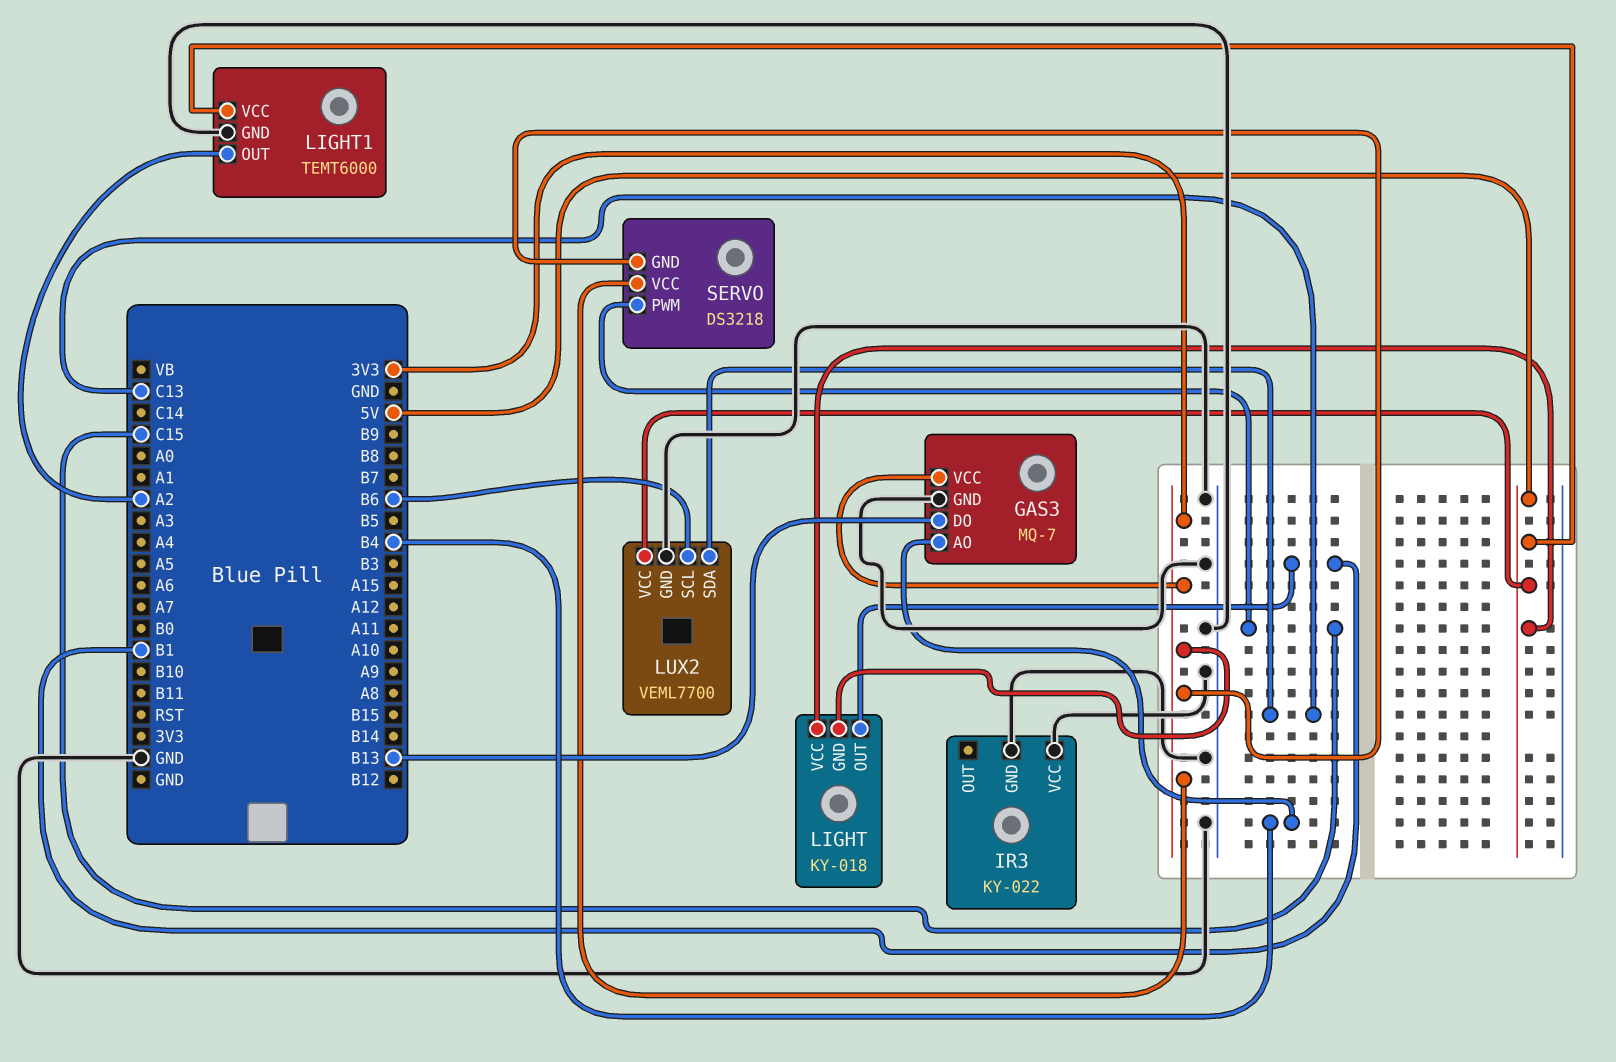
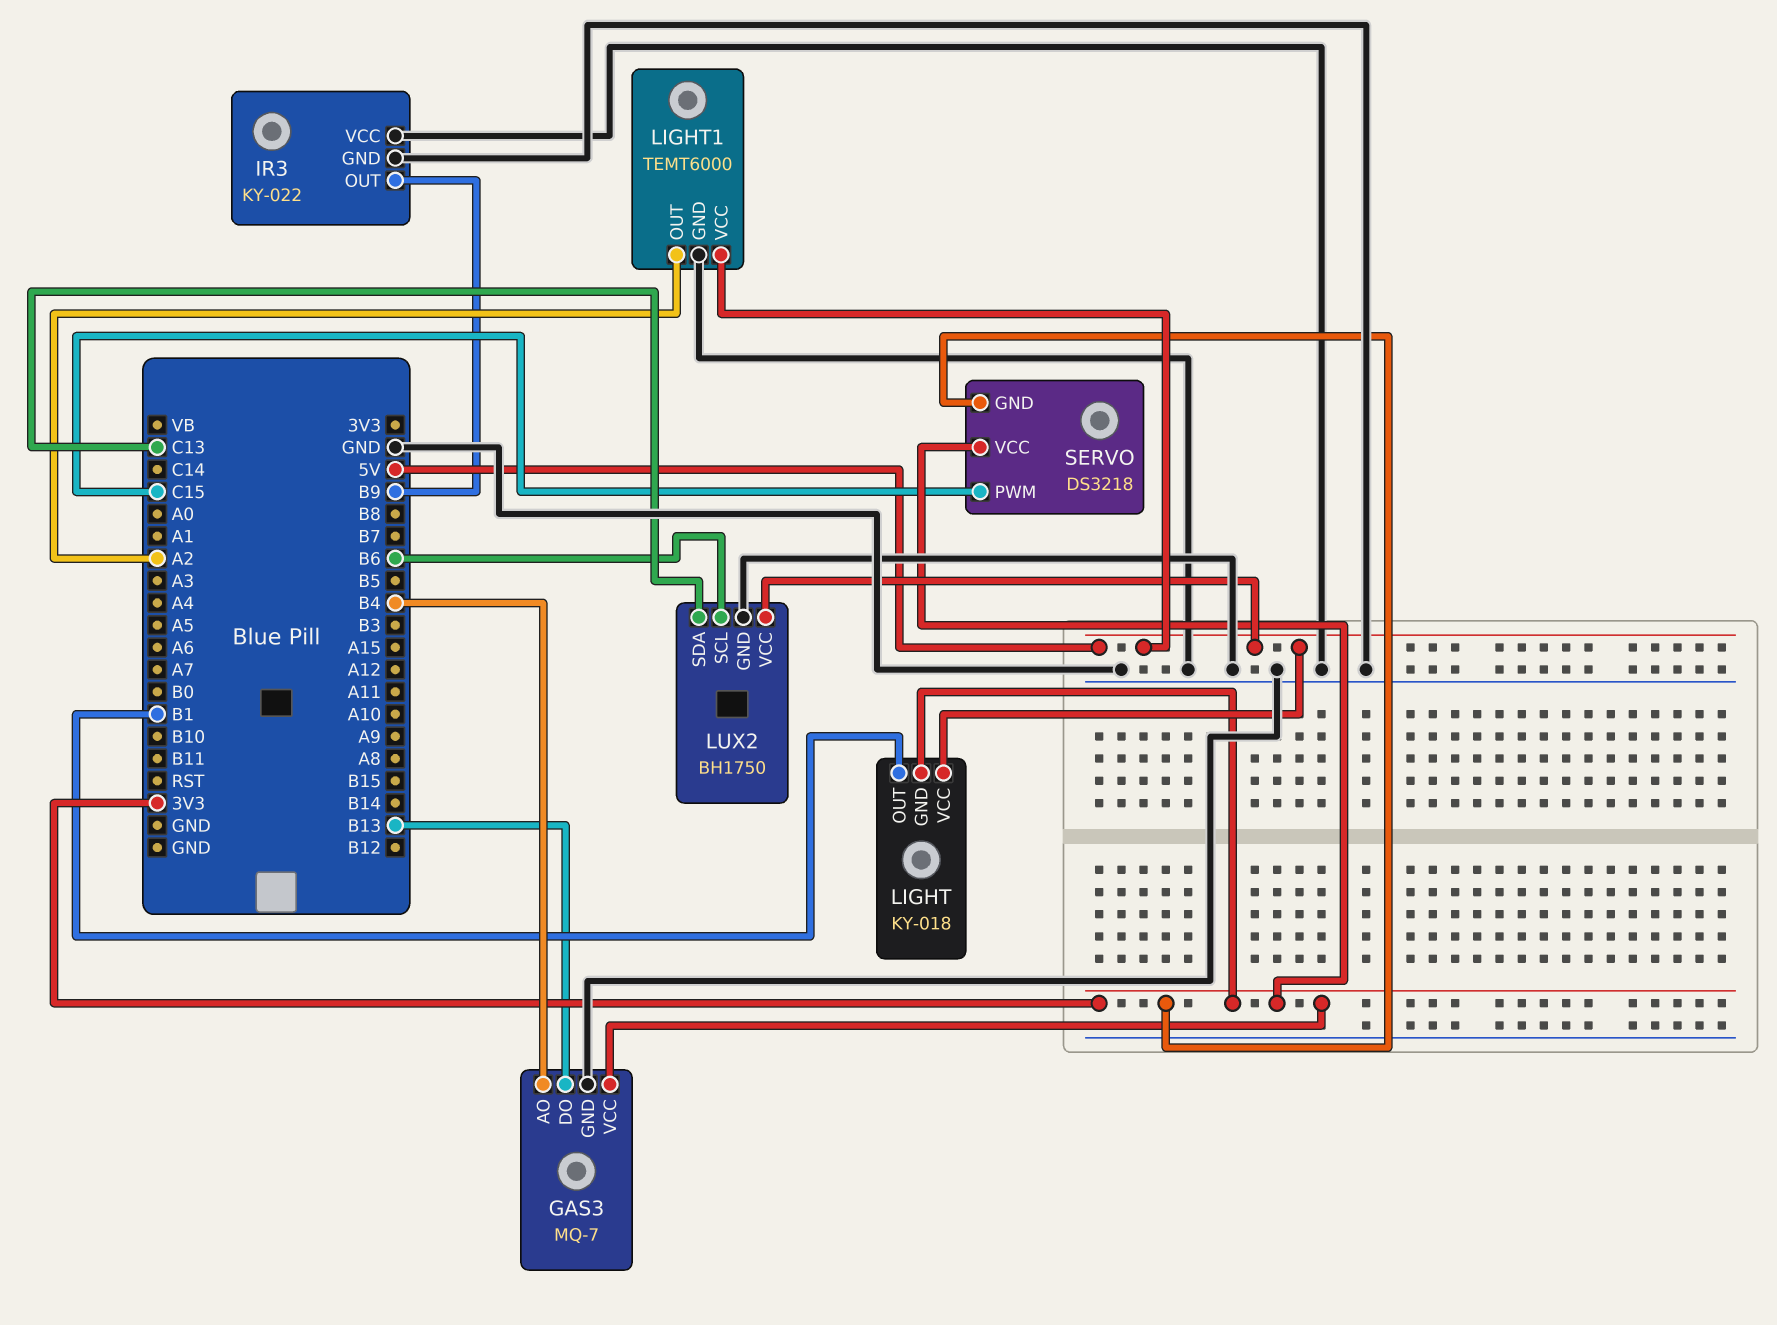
IR3 pin OUT: none -> B9
LUX2: VEML7700 -> BH1750

